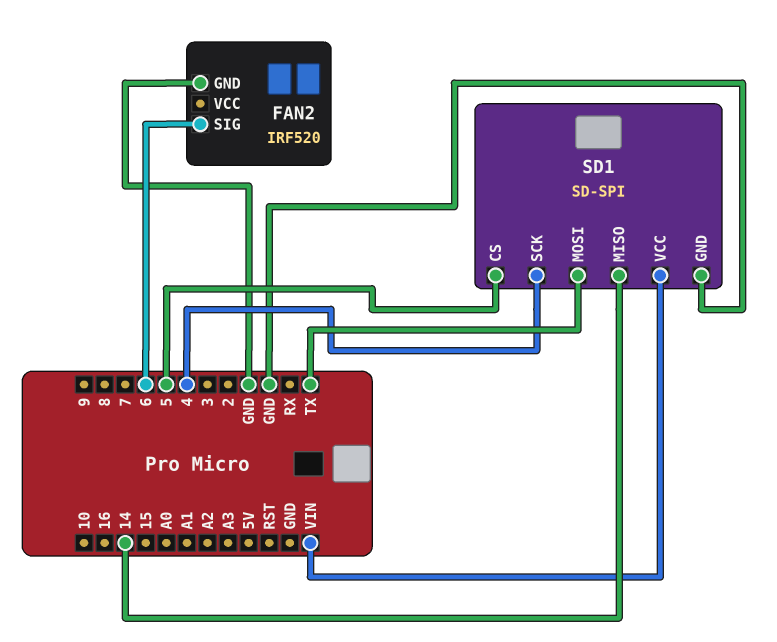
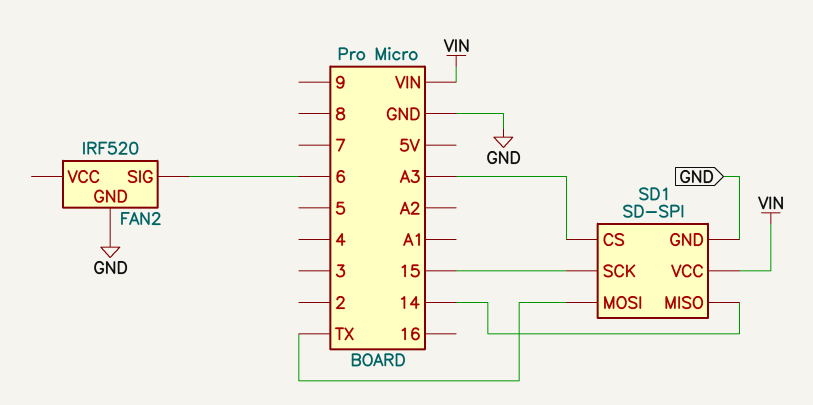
SD1 pin CS: 5 -> A3
SD1 pin SCK: 4 -> 15

